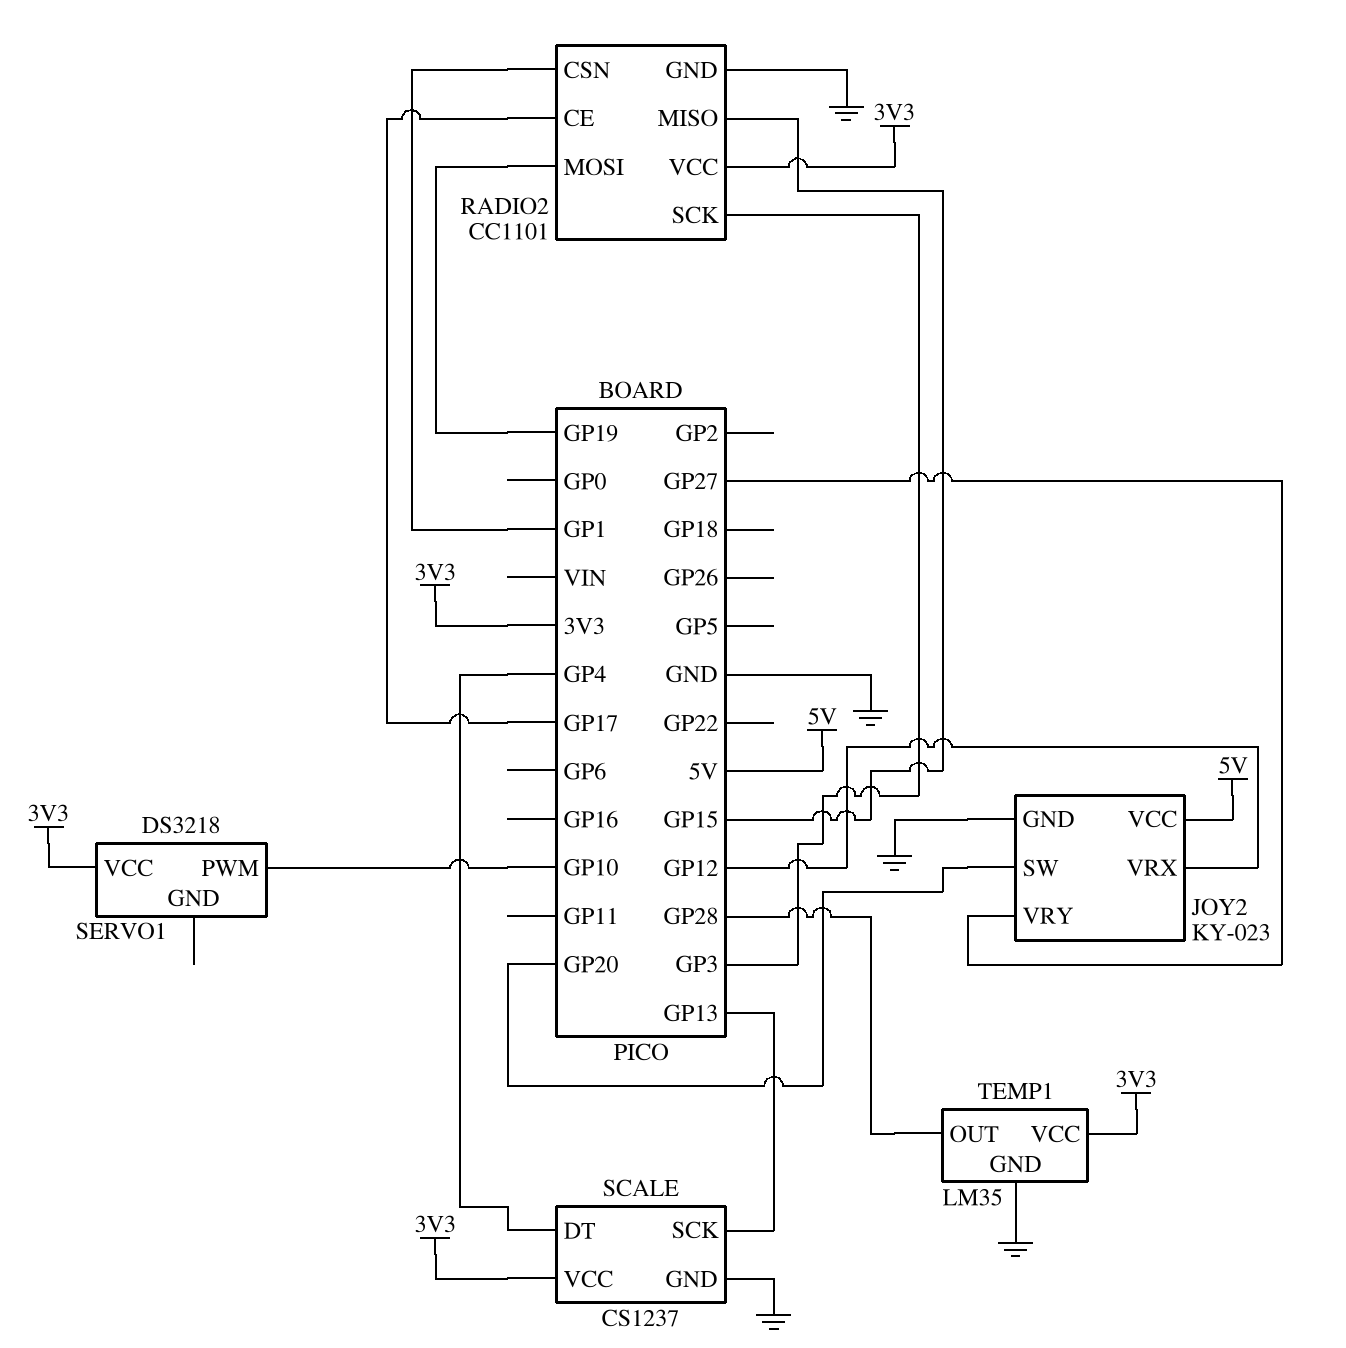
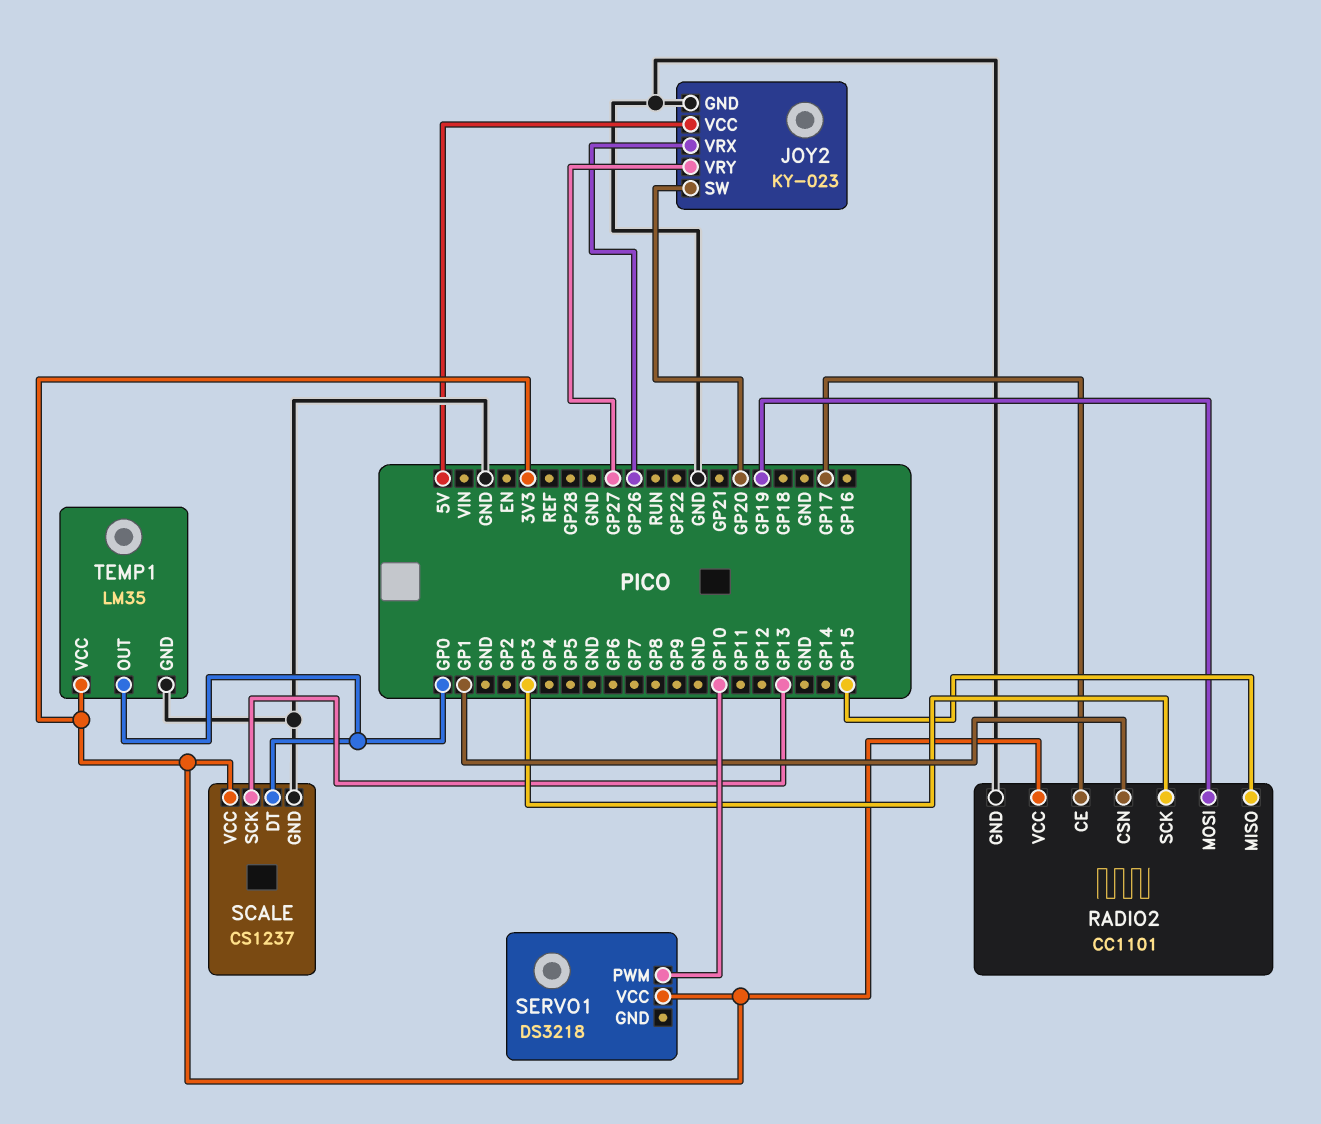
JOY2 pin VRX: GP12 -> GP26
SCALE pin DT: GP4 -> GP0
TEMP1 pin OUT: GP28 -> GP0

